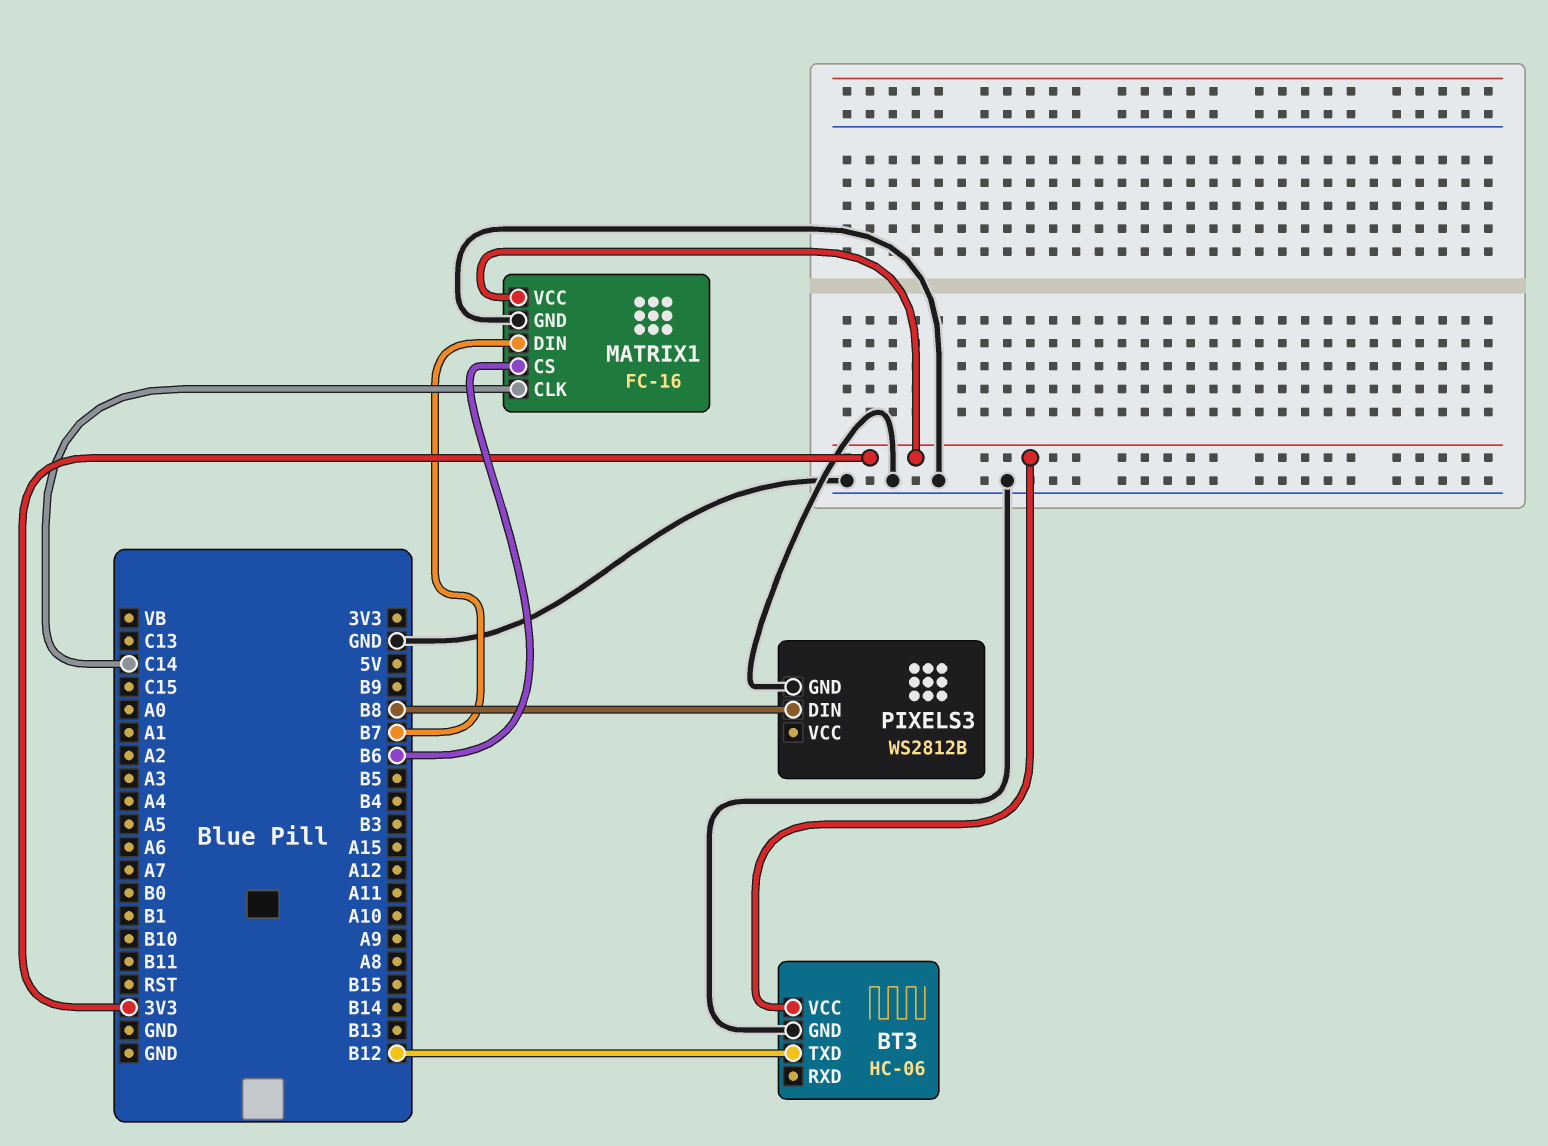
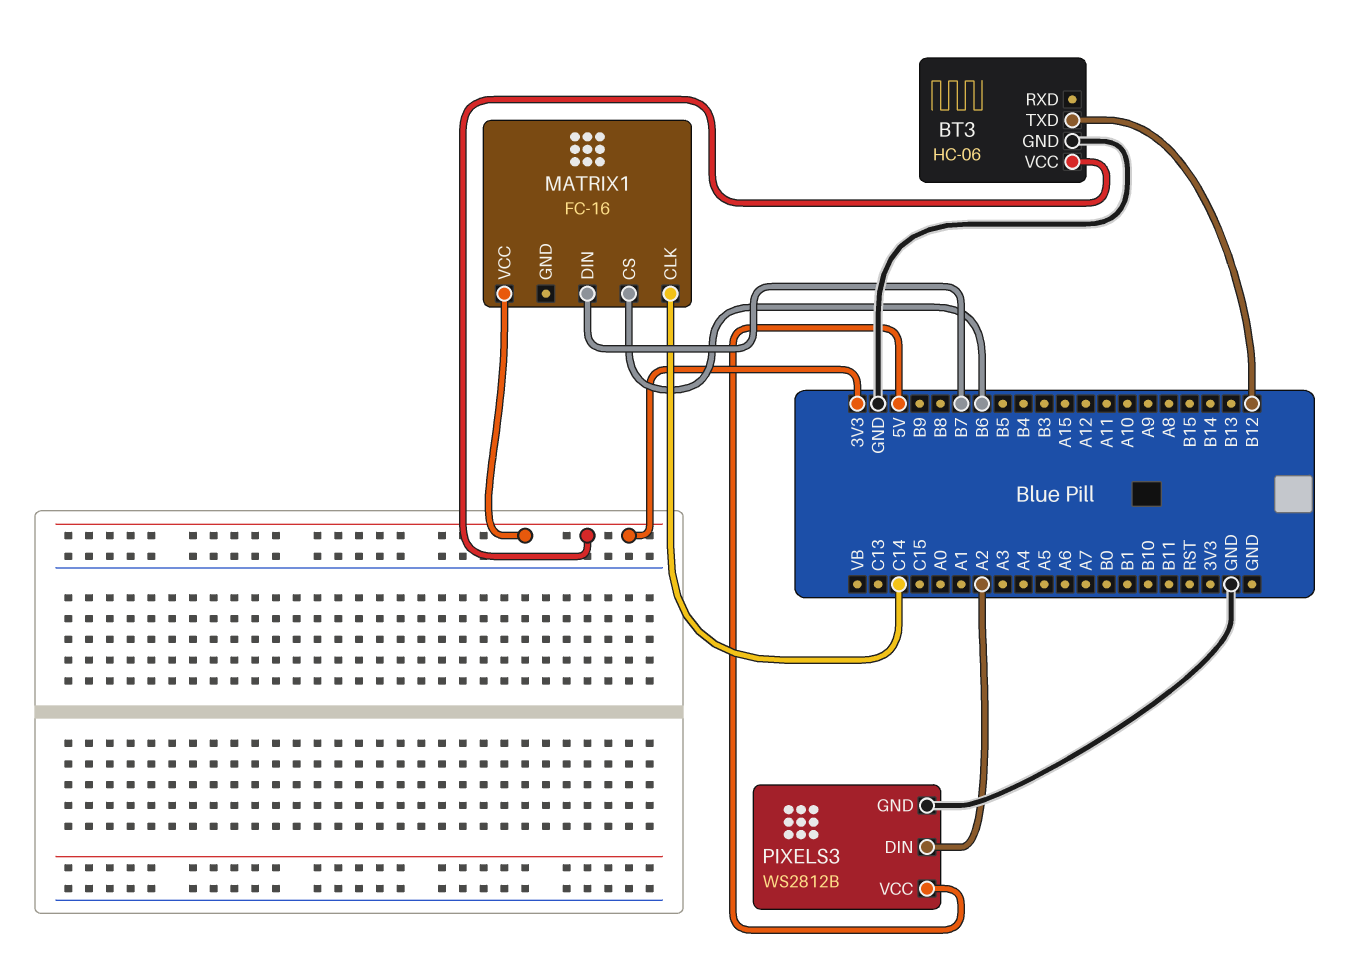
MATRIX1 pin GND: GND -> none
PIXELS3 pin DIN: B8 -> A2
PIXELS3 pin VCC: none -> 5V

